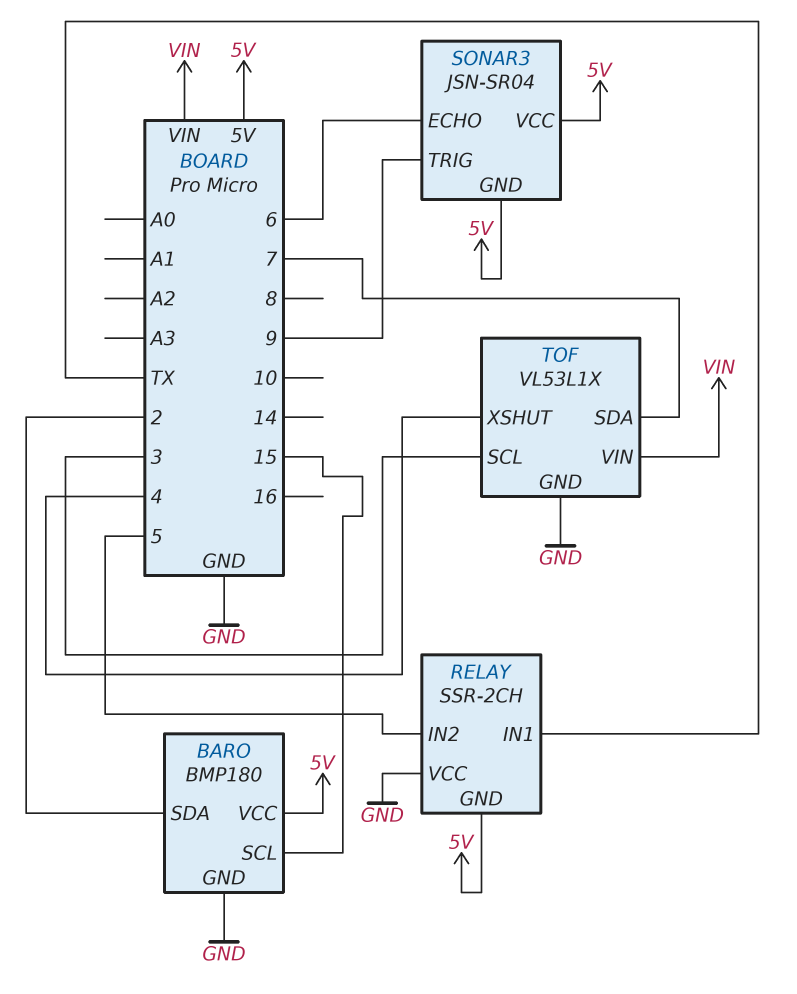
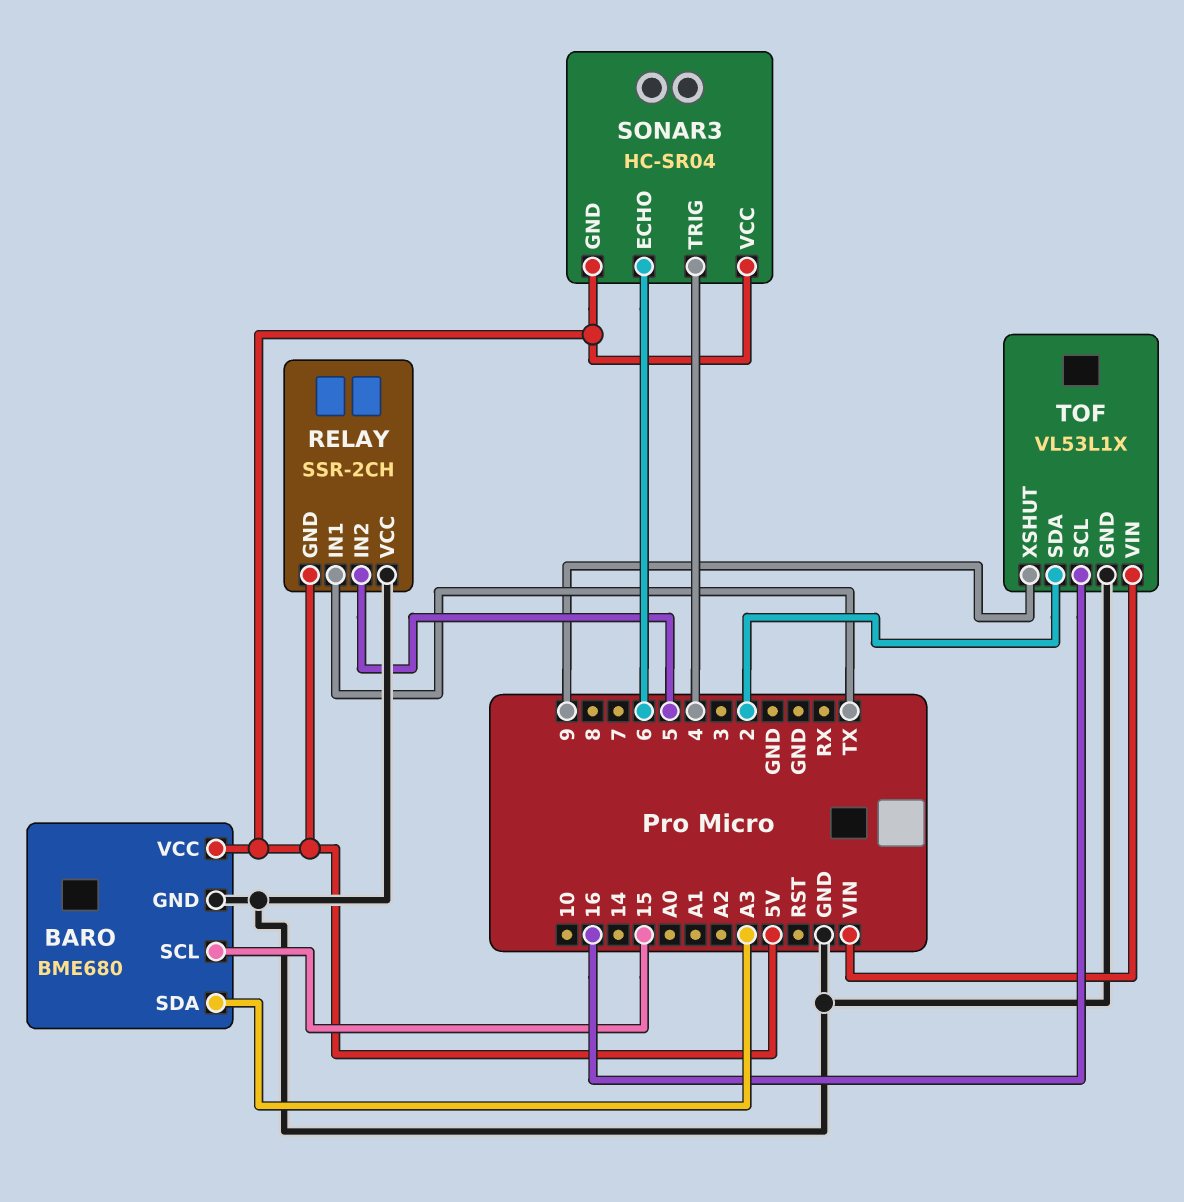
BARO: BMP180 -> BME680
BARO pin SDA: 2 -> A3
SONAR3: JSN-SR04 -> HC-SR04
SONAR3 pin TRIG: 9 -> 4
TOF pin SCL: 3 -> 16
TOF pin SDA: 7 -> 2
TOF pin XSHUT: 4 -> 9

